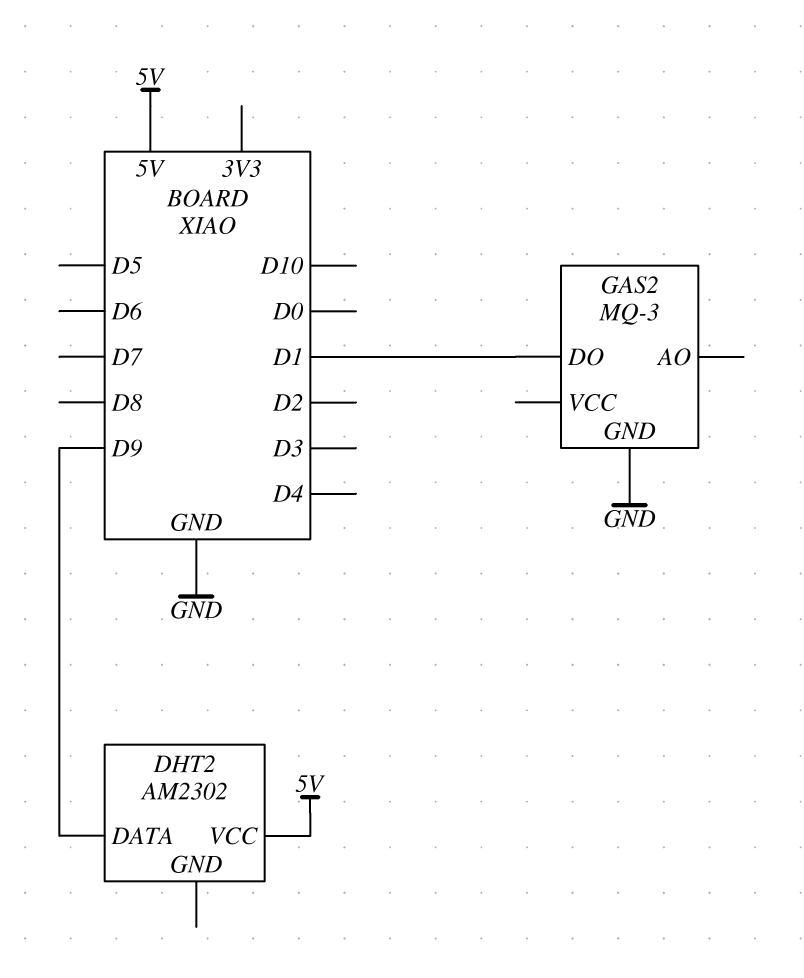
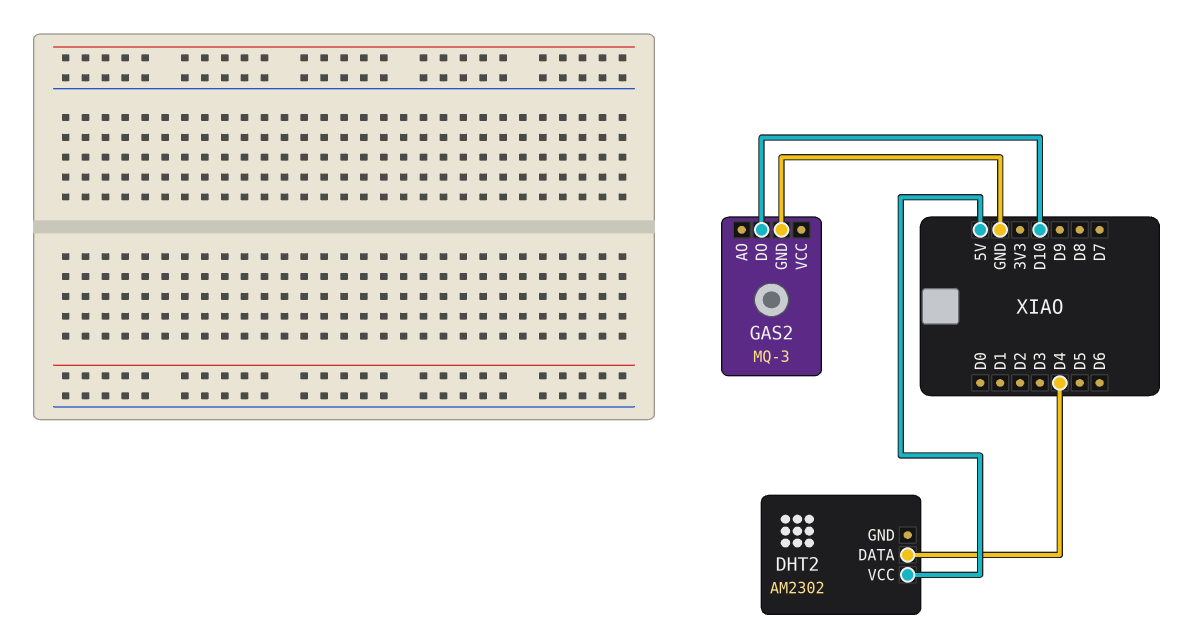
DHT2 pin DATA: D9 -> D4
GAS2 pin DO: D1 -> D10

